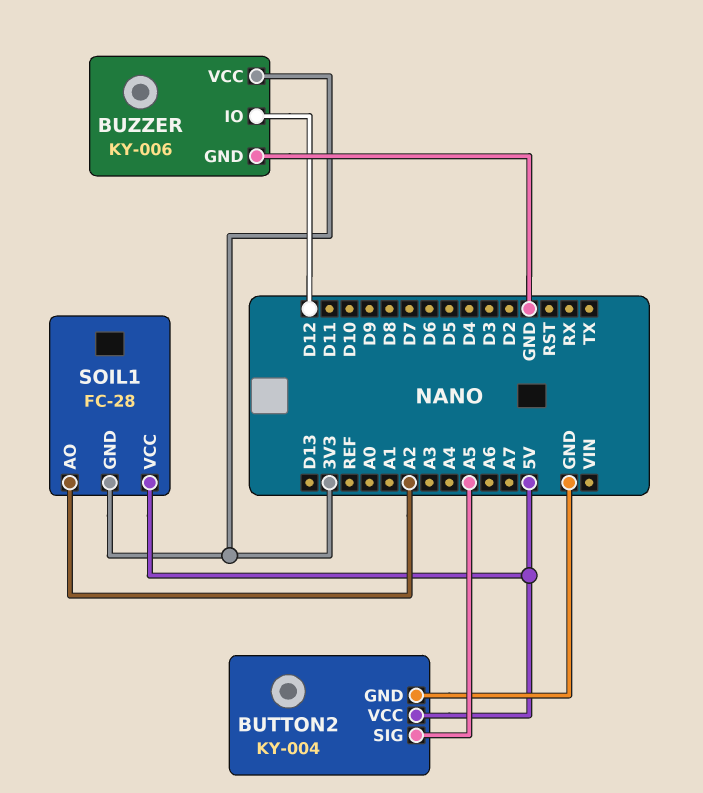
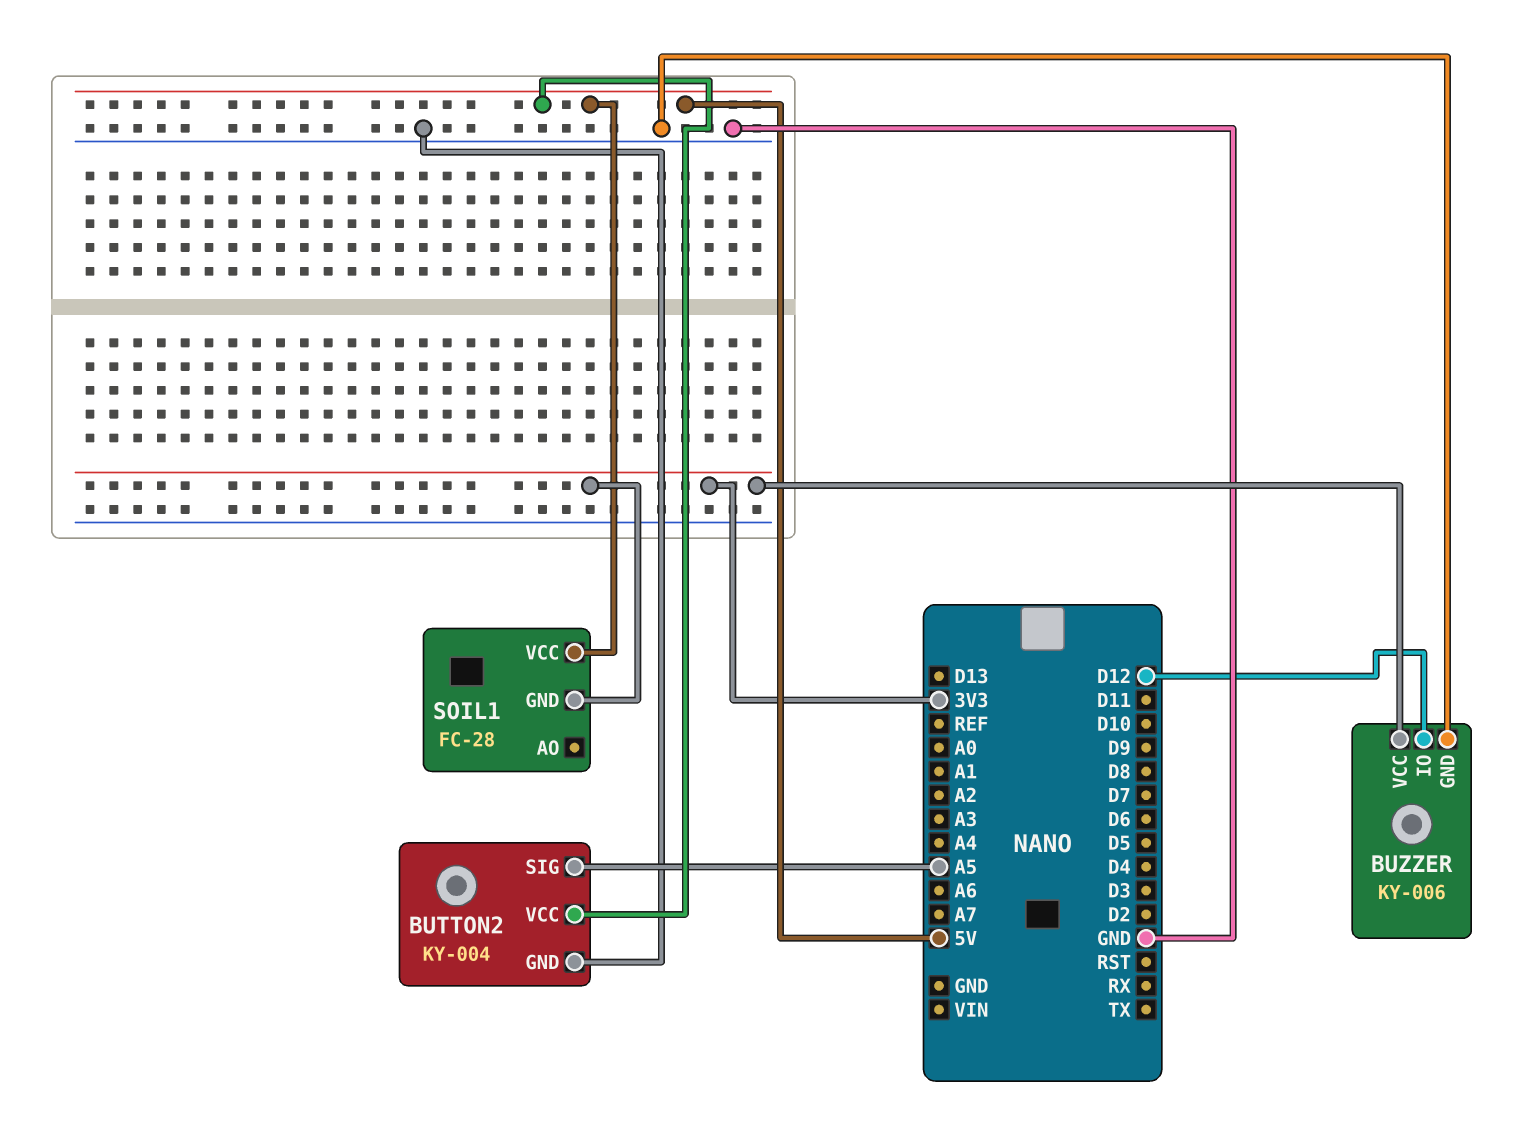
SOIL1 pin AO: A2 -> none

